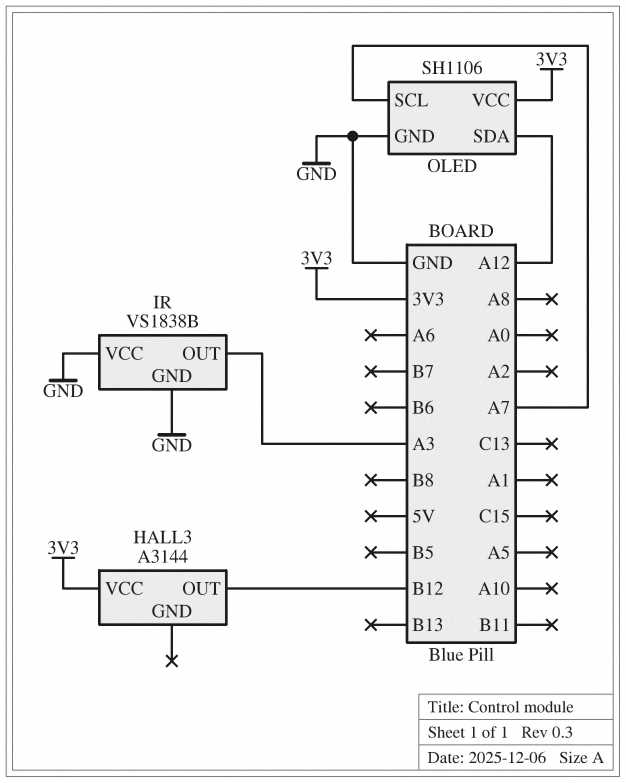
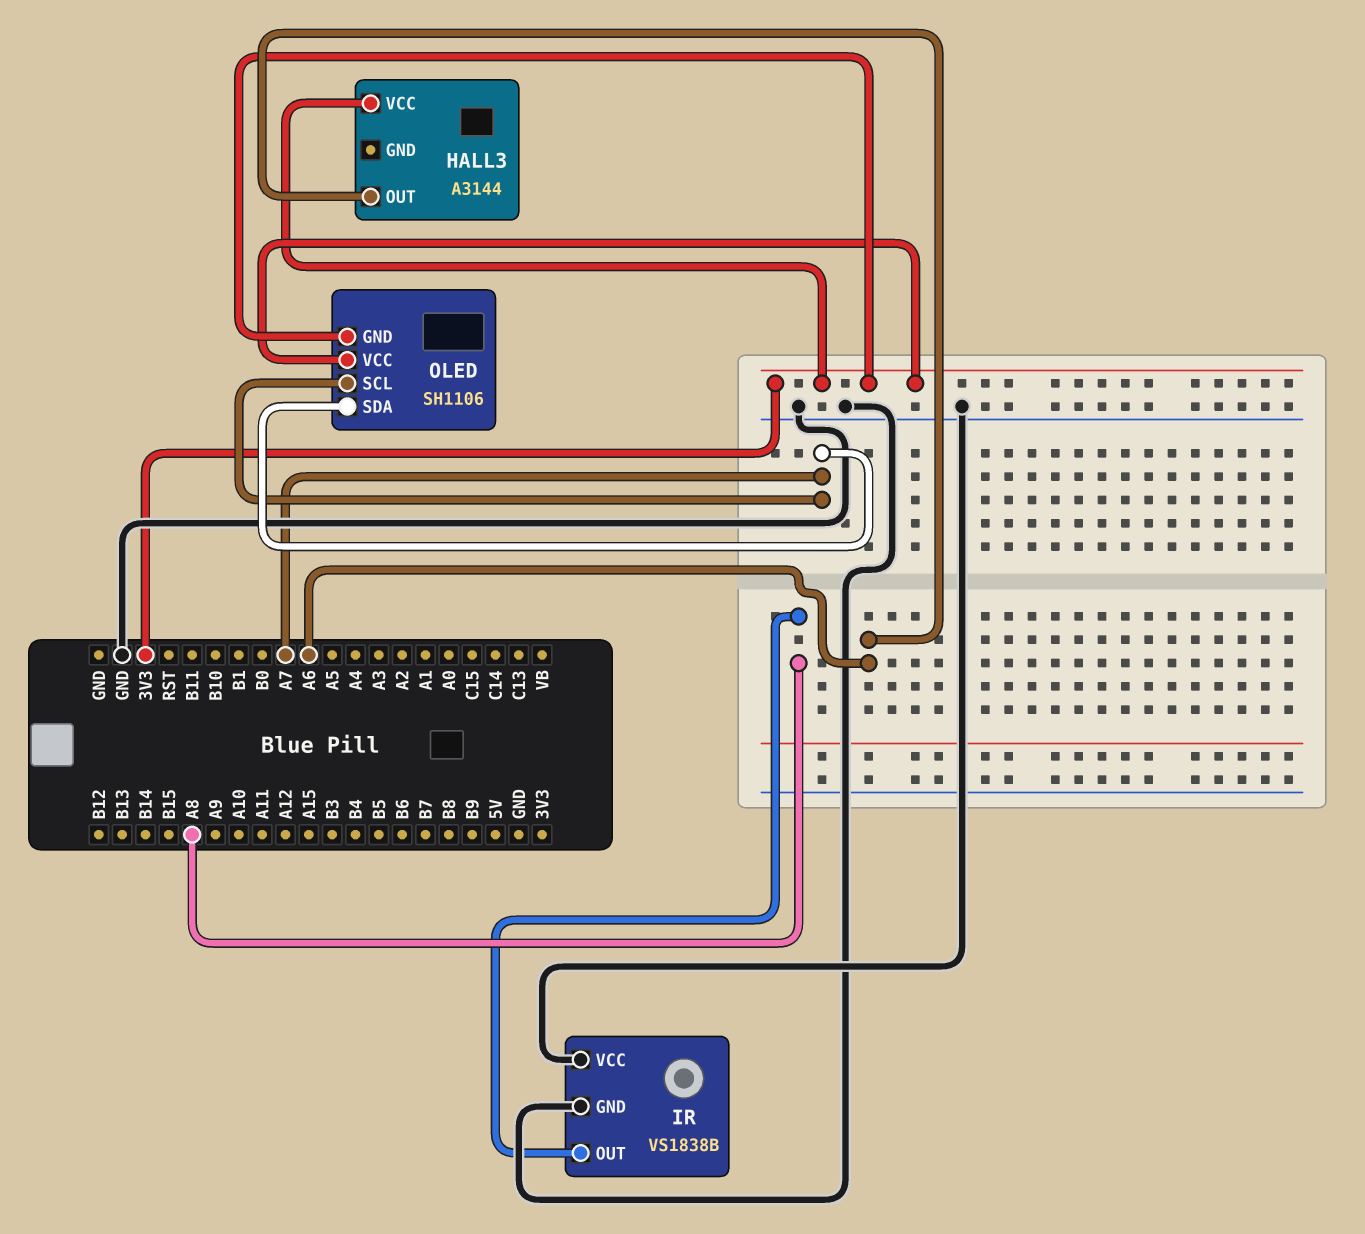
HALL3 pin OUT: B12 -> A6
IR pin OUT: A3 -> A8
OLED pin GND: GND -> 3V3
OLED pin SDA: A12 -> A7

